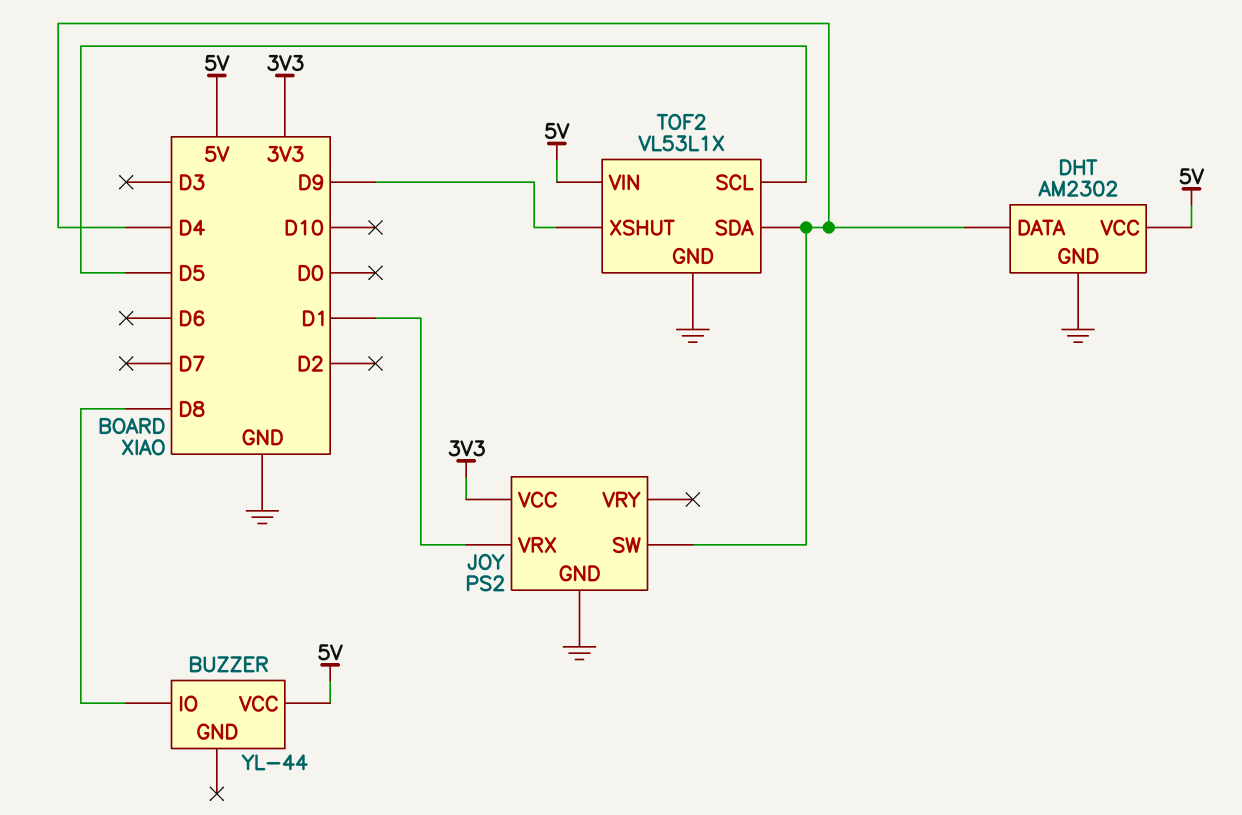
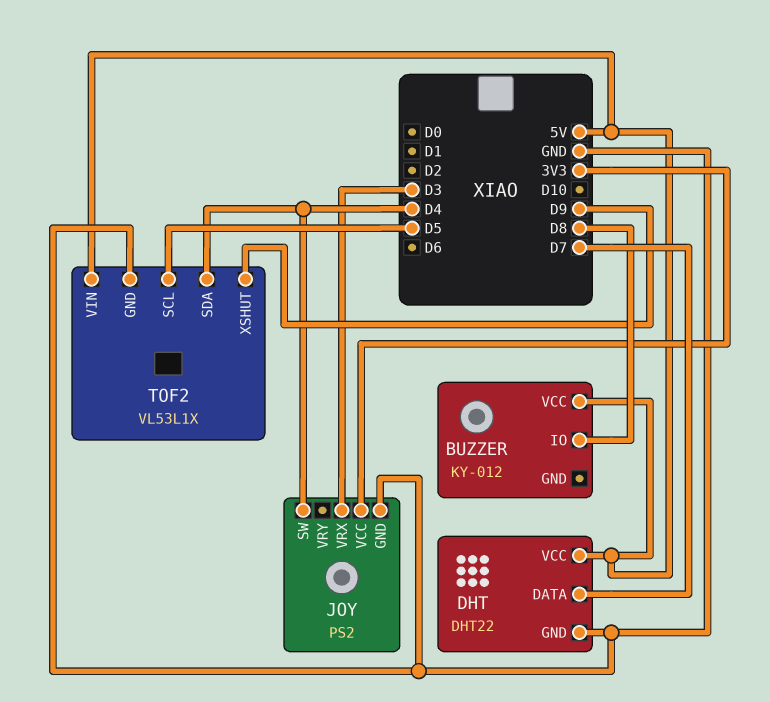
BUZZER: YL-44 -> KY-012
DHT: AM2302 -> DHT22
DHT pin DATA: D4 -> D7
JOY pin VRX: D1 -> D3

